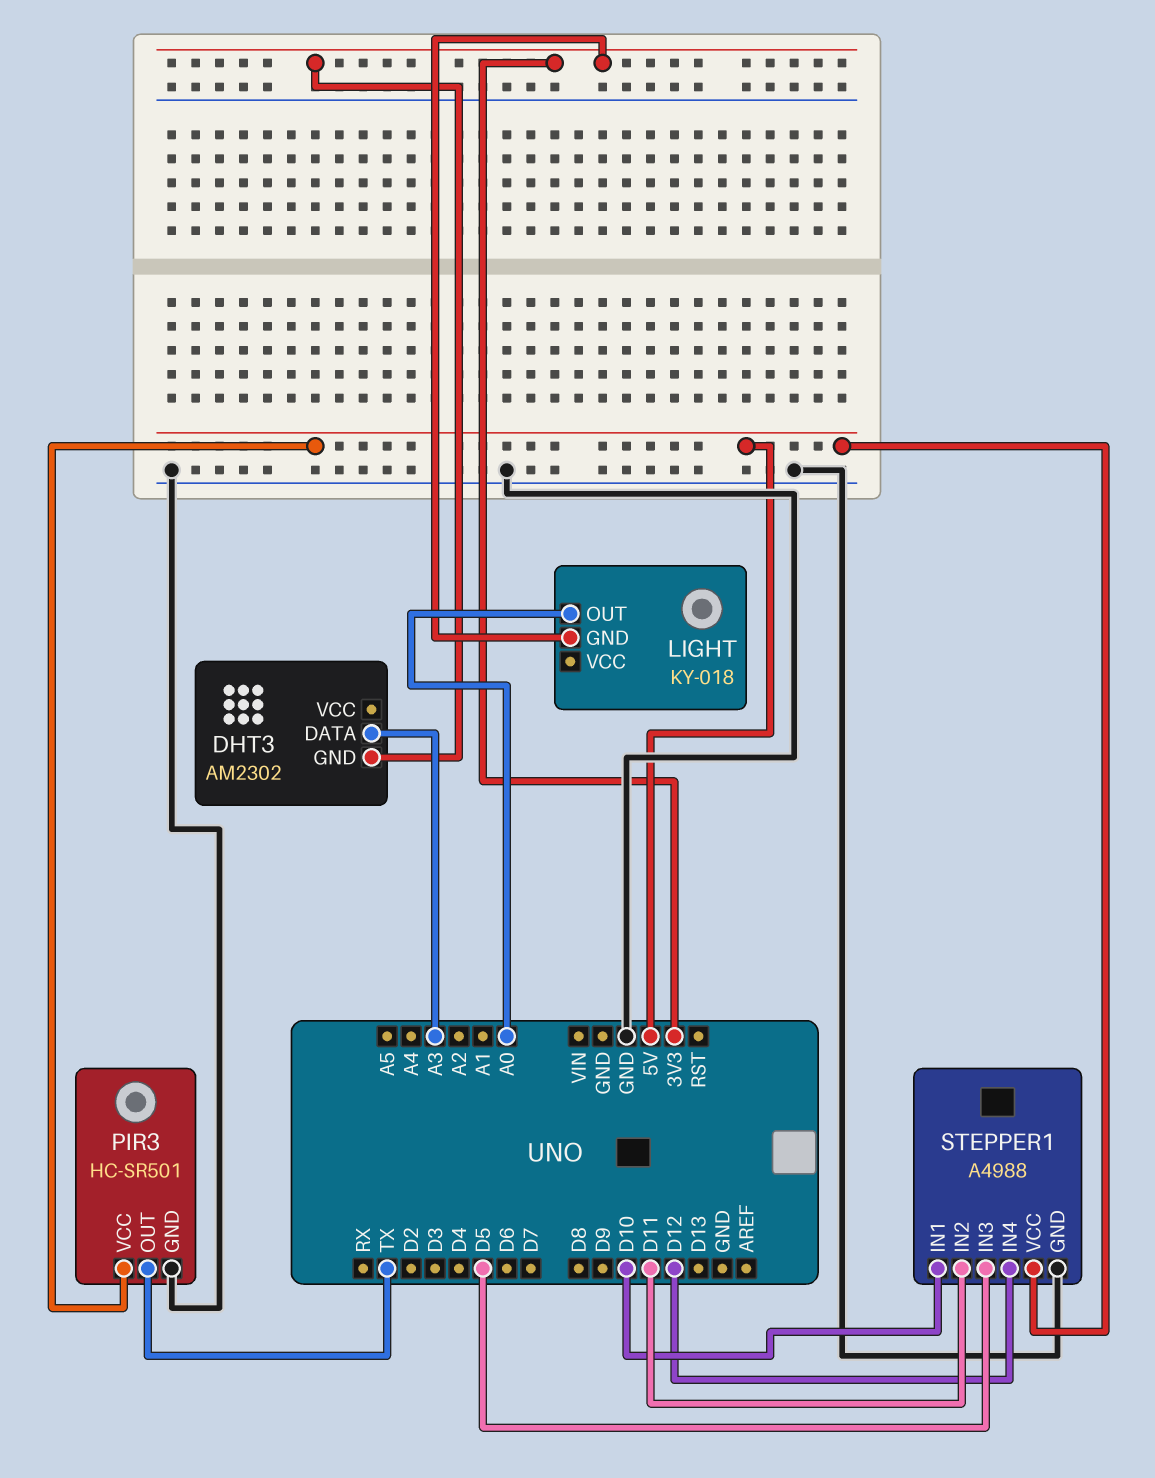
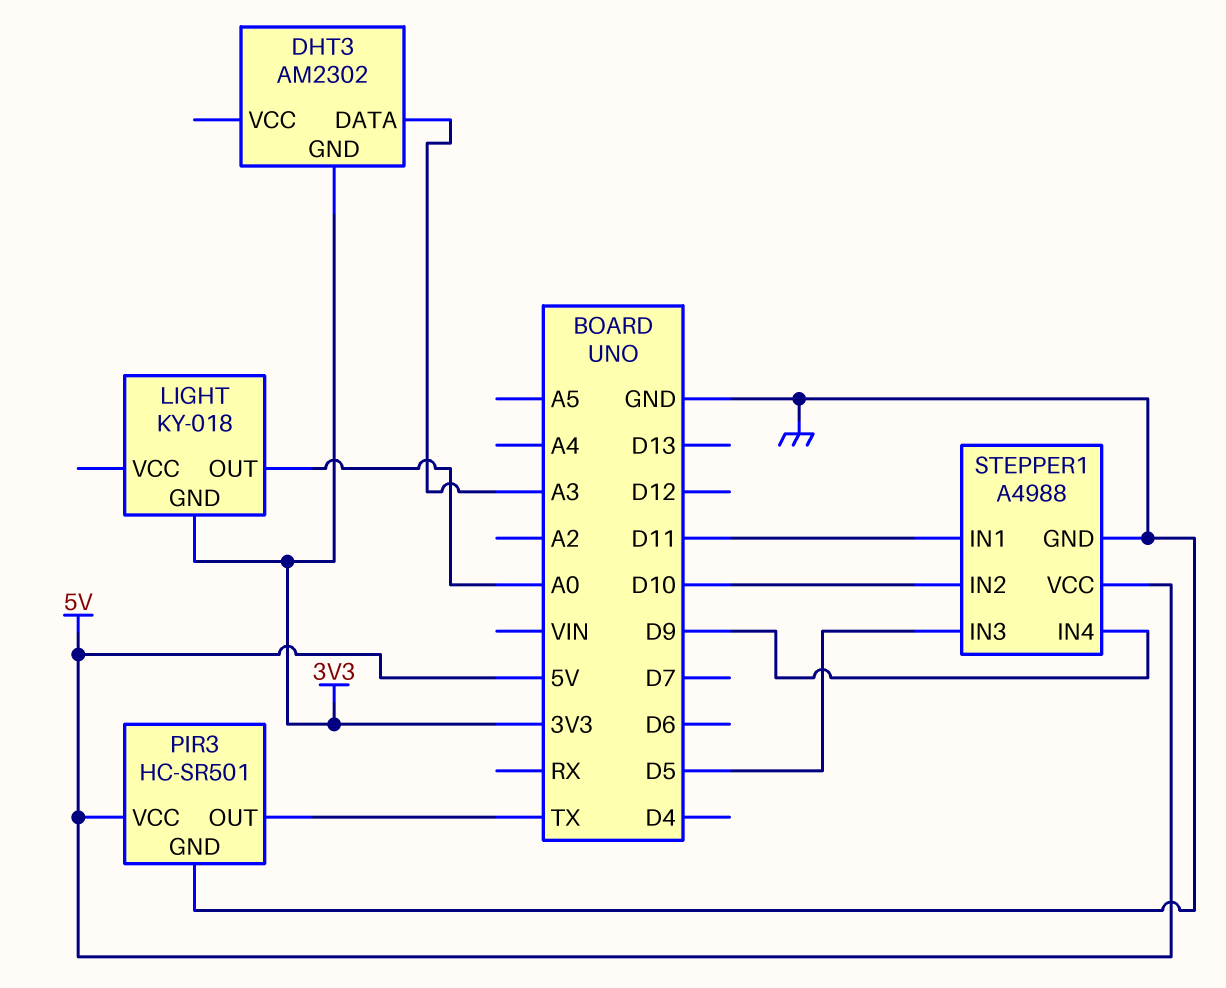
STEPPER1 pin IN1: D10 -> D11
STEPPER1 pin IN2: D11 -> D10
STEPPER1 pin IN4: D12 -> D9

